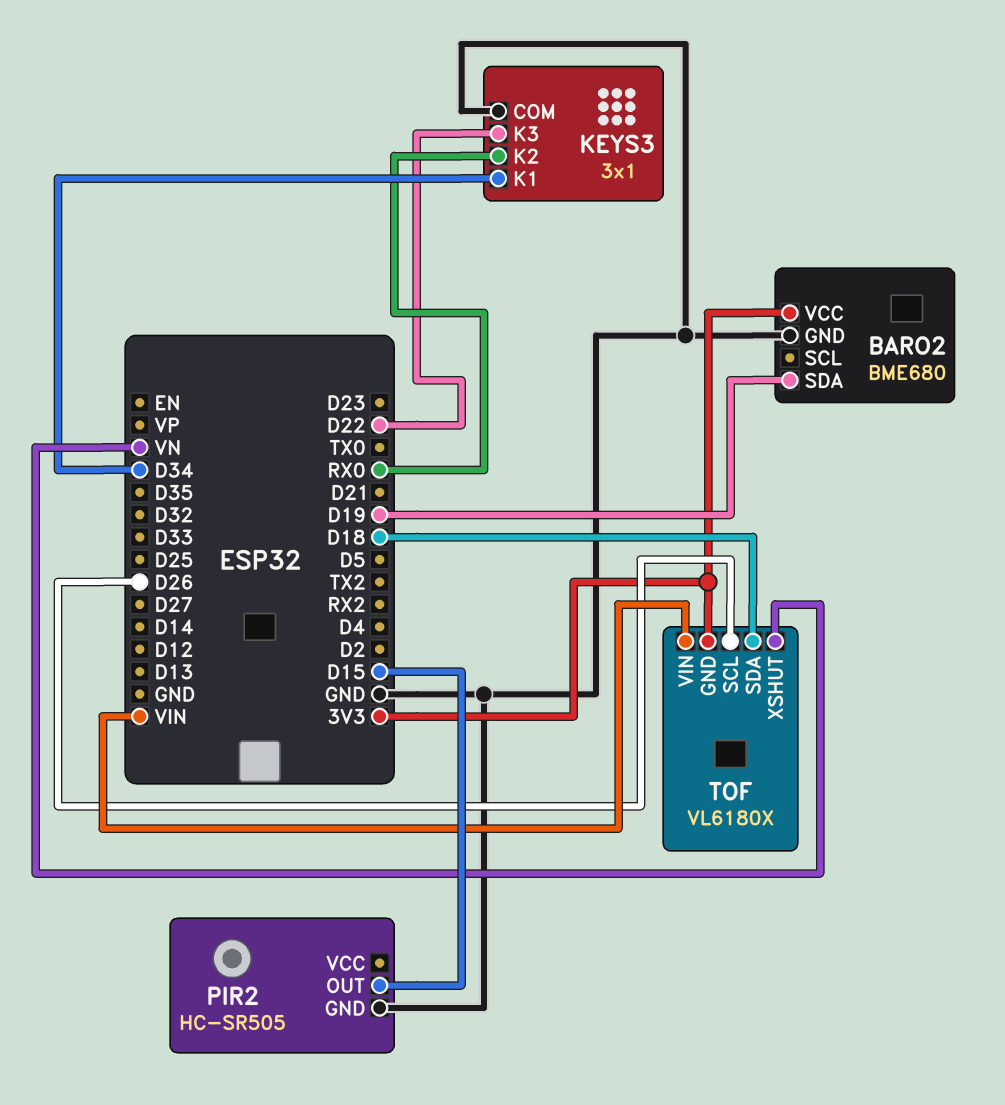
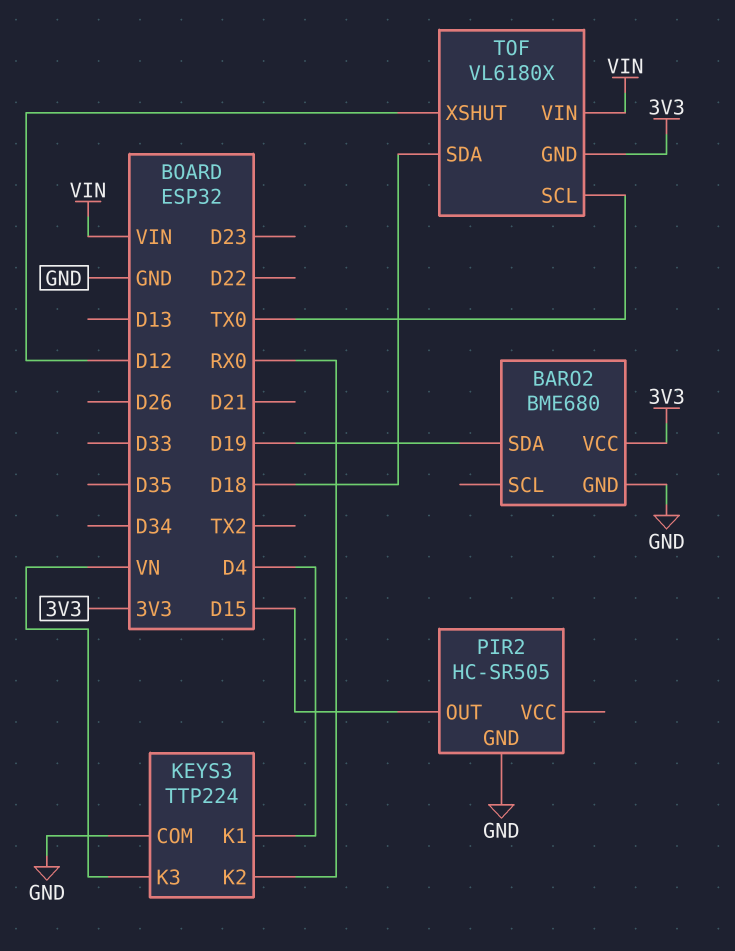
KEYS3: 3x1 -> TTP224
KEYS3 pin K1: D34 -> D4
KEYS3 pin K3: D22 -> VN
TOF pin SCL: D26 -> TX0
TOF pin XSHUT: VN -> D12

